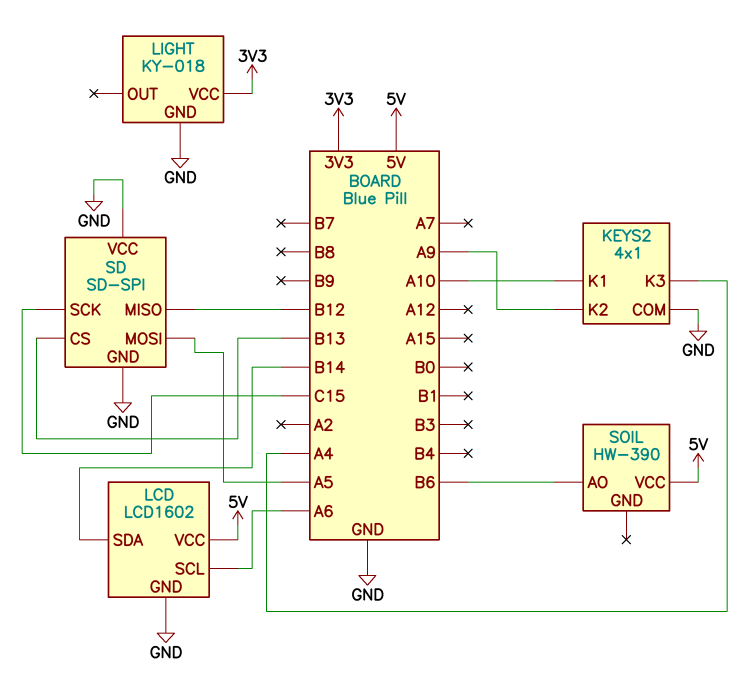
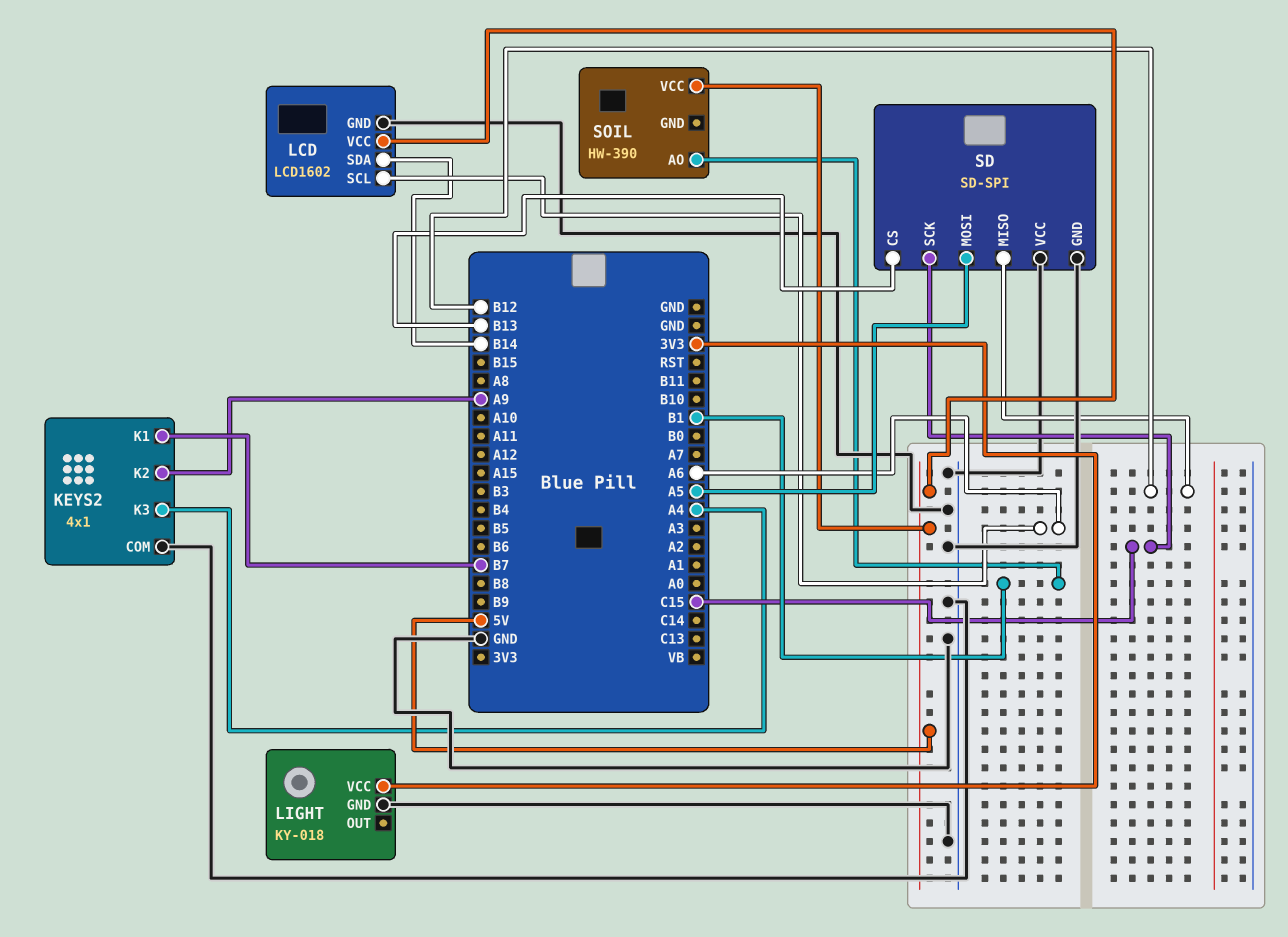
KEYS2 pin K1: A10 -> B7
SOIL pin AO: B6 -> B1

